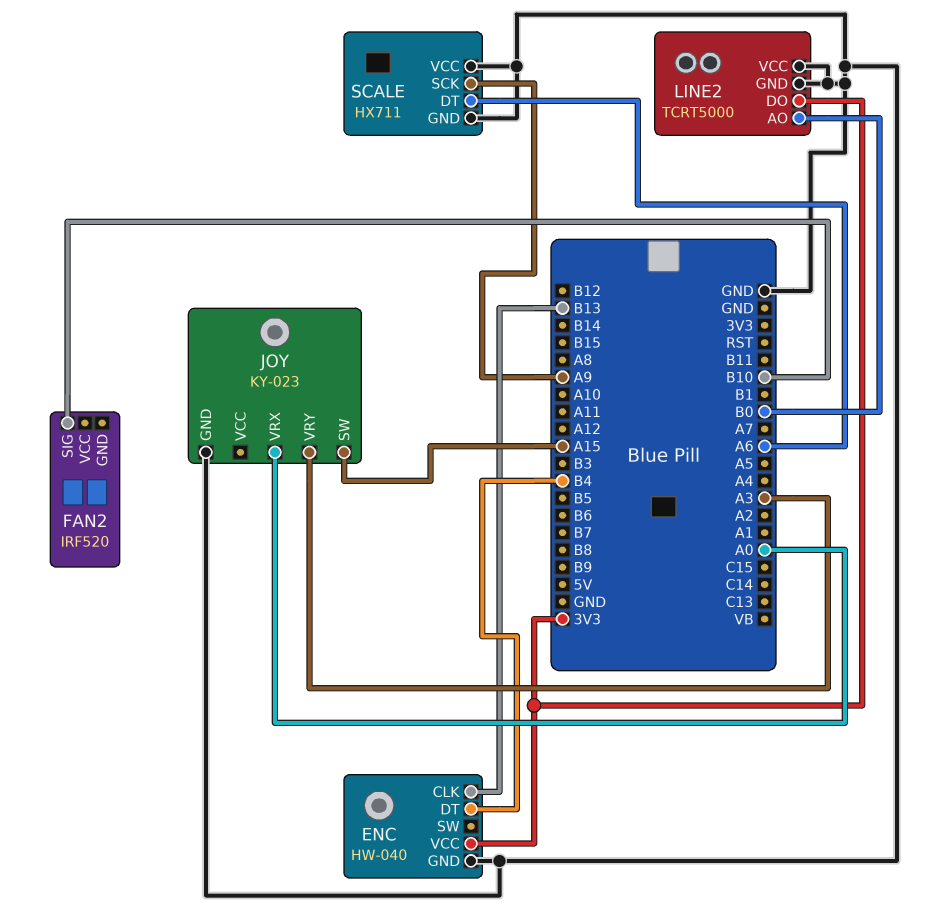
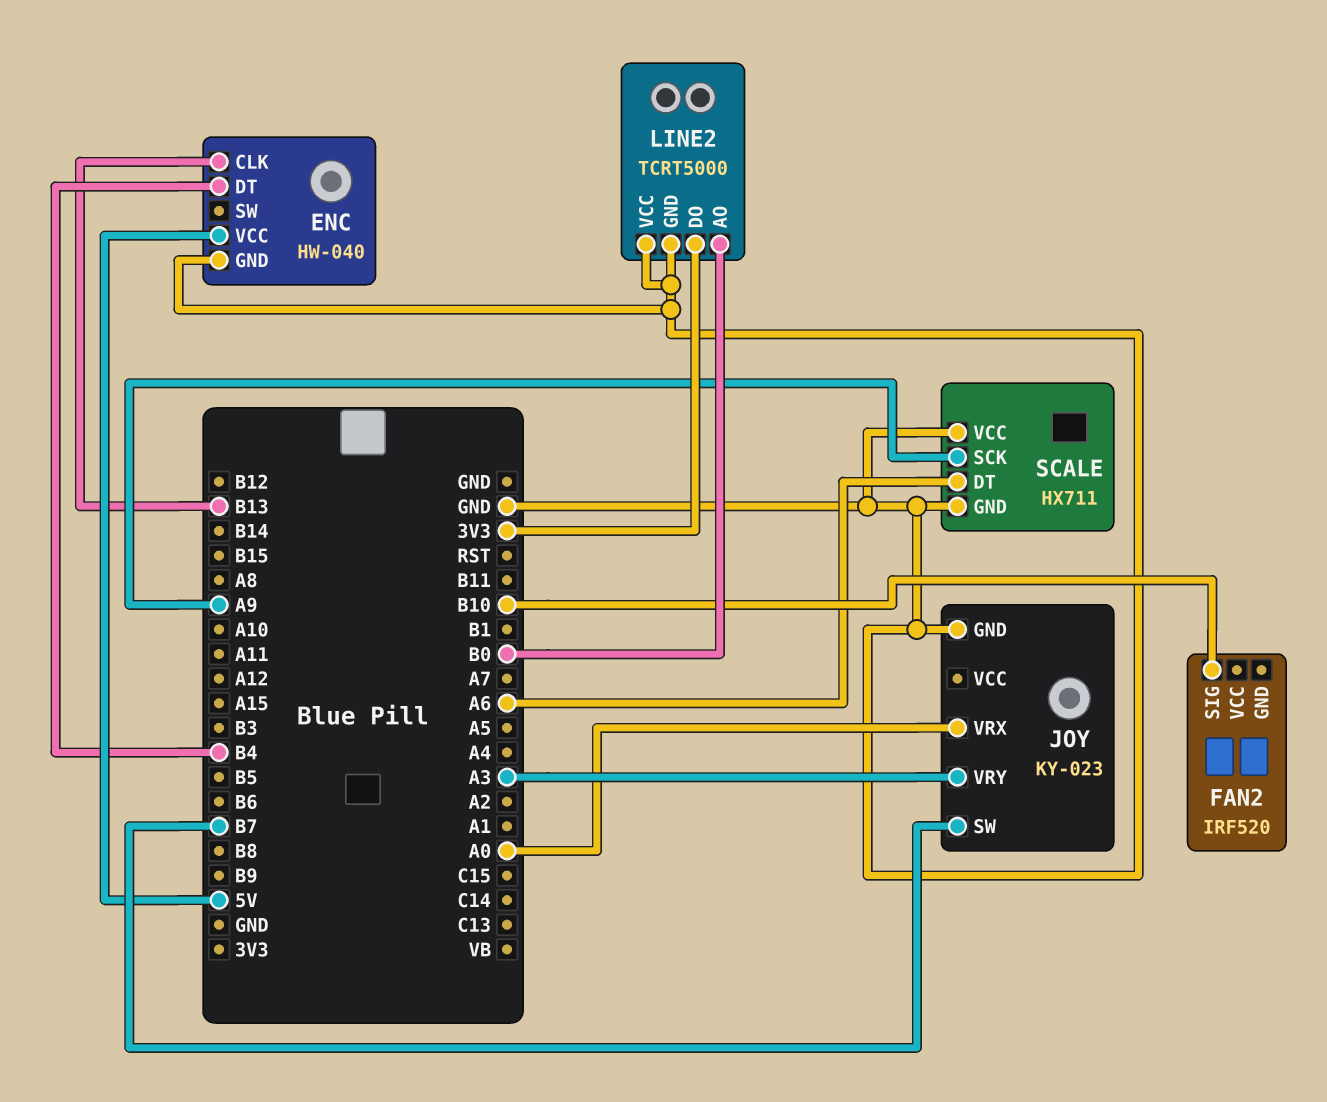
ENC pin VCC: 3V3 -> 5V
JOY pin SW: A15 -> B7

